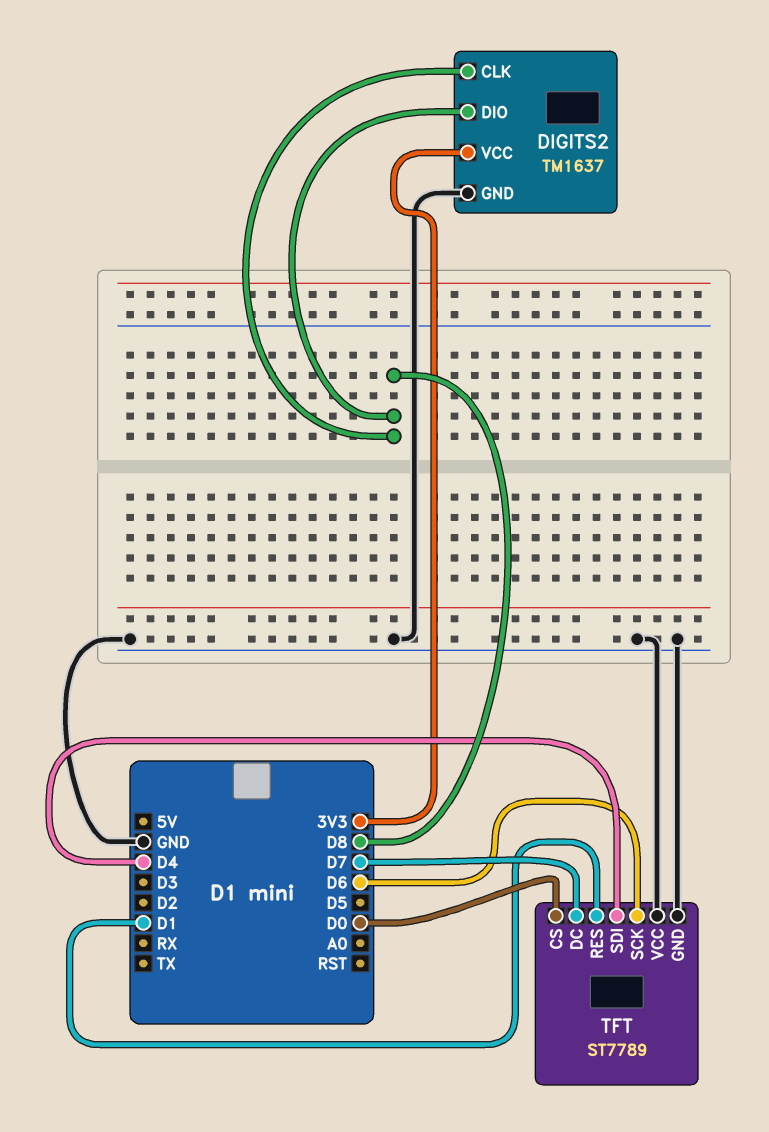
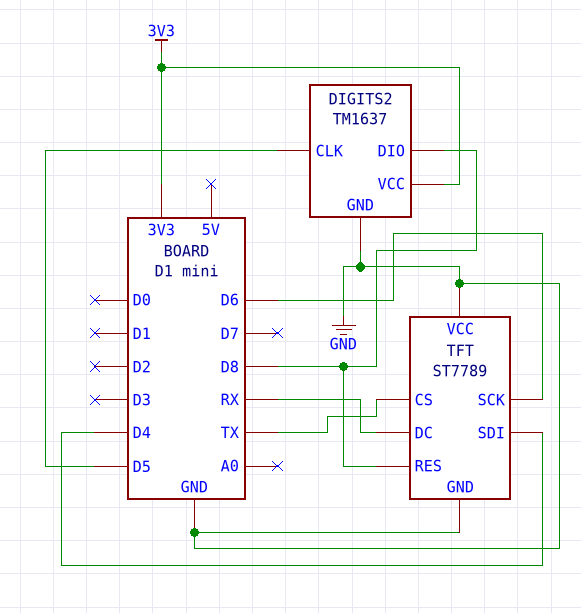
DIGITS2 pin CLK: D8 -> D5
TFT pin CS: D0 -> TX
TFT pin DC: D7 -> RX
TFT pin RES: D1 -> D8

